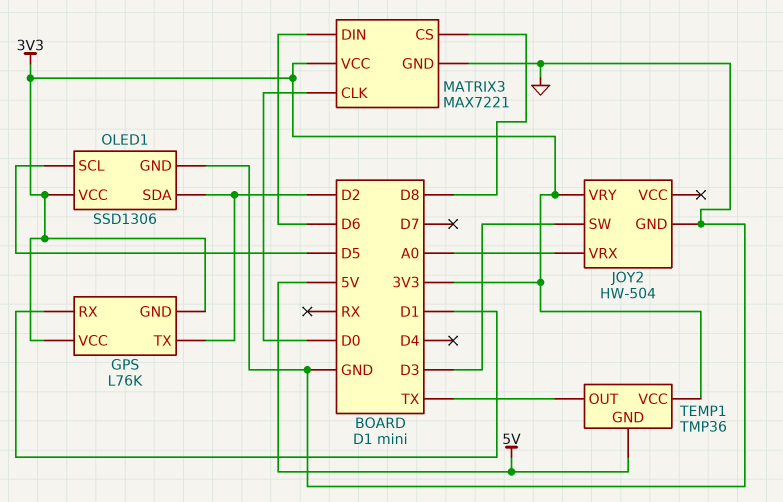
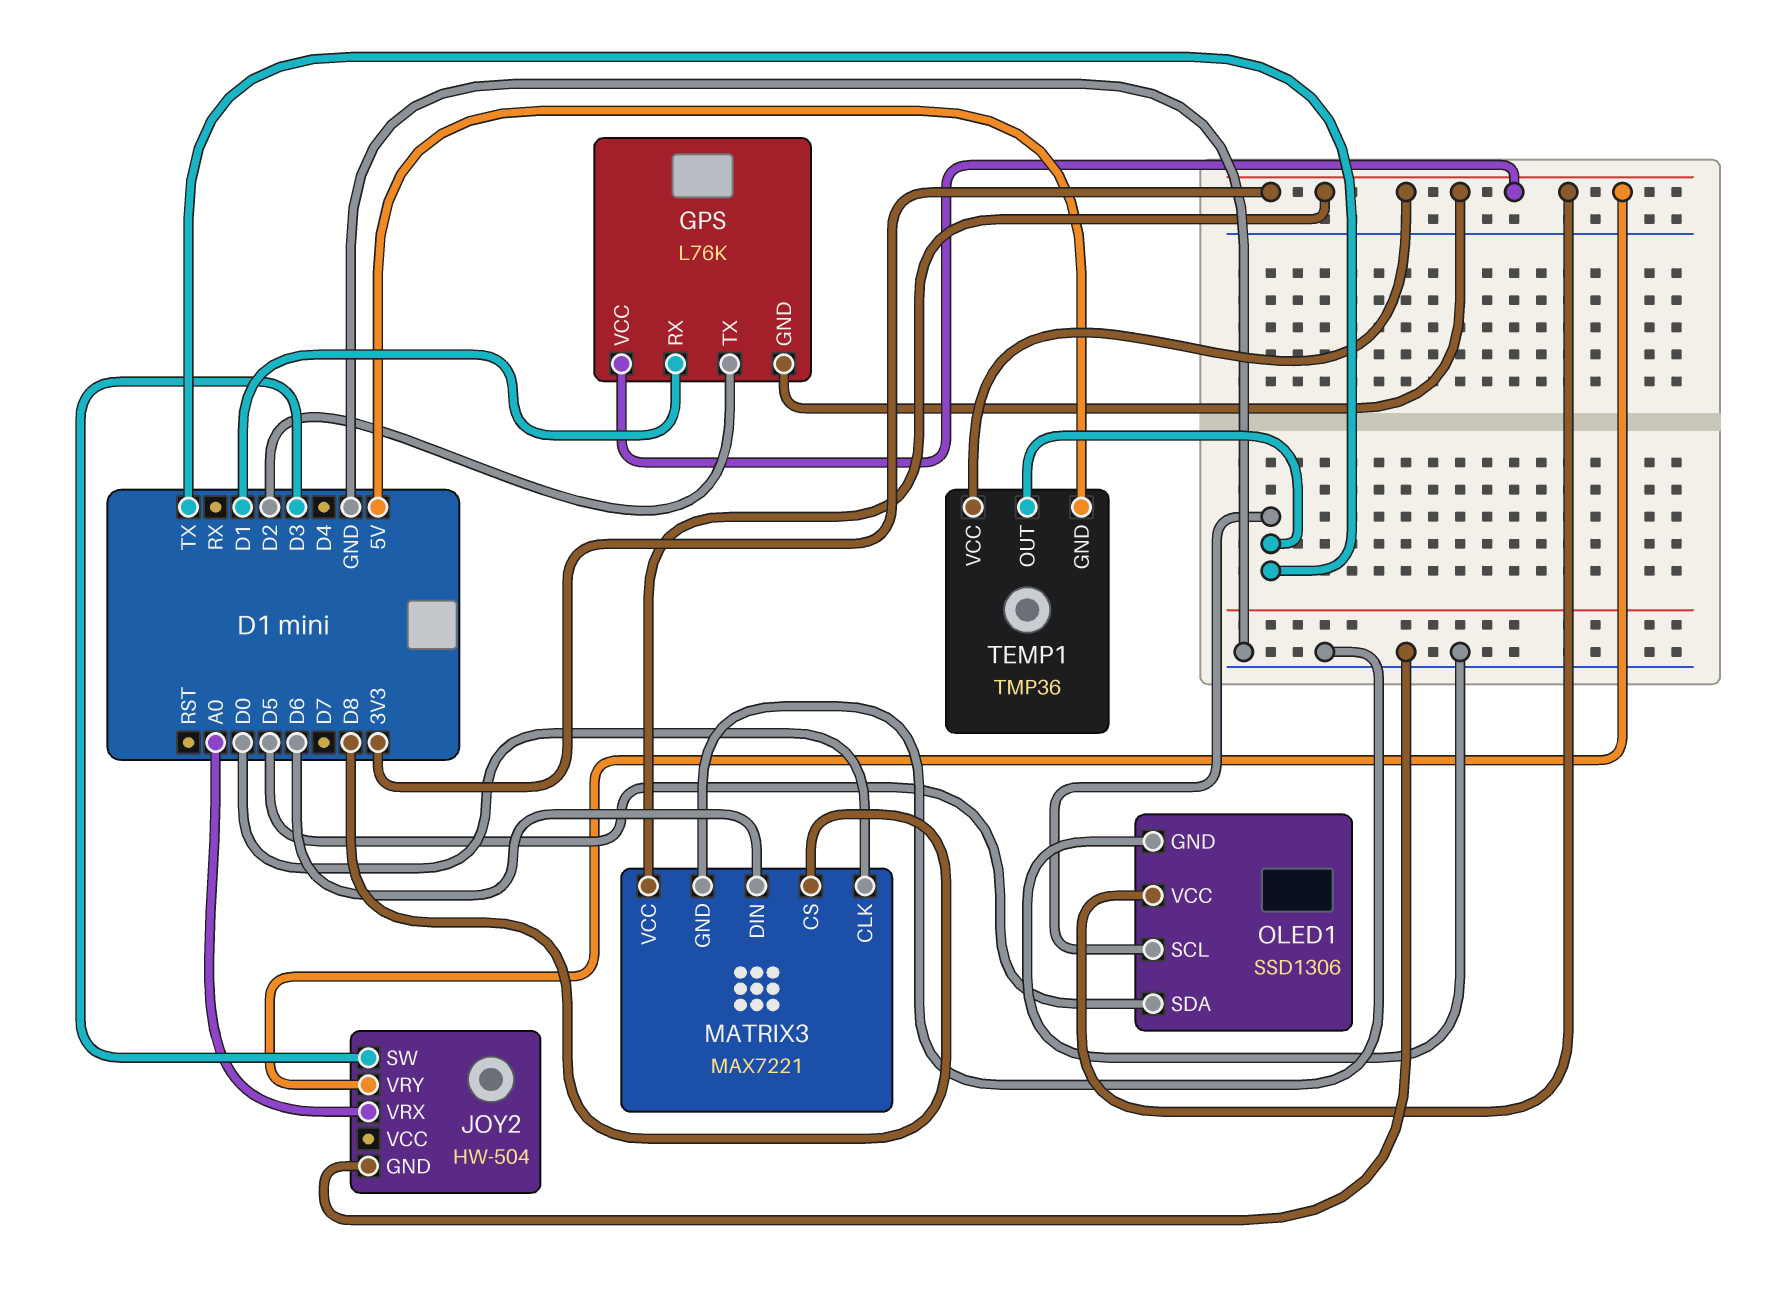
OLED1 pin SCL: D5 -> TX
OLED1 pin SDA: D2 -> D5

